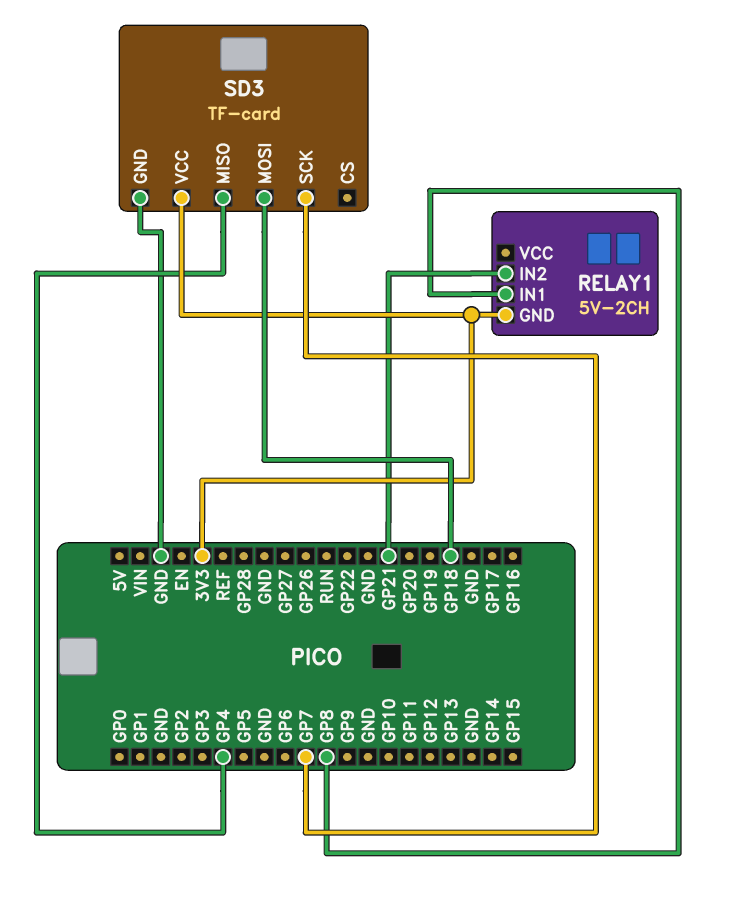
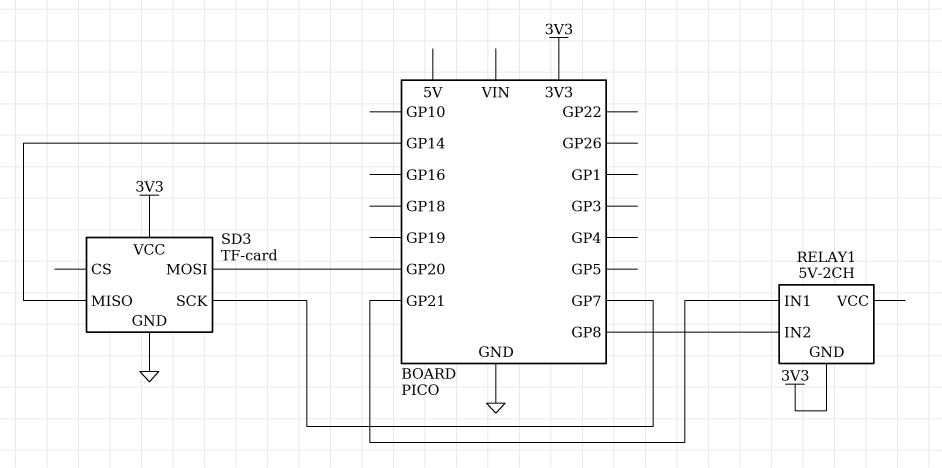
RELAY1 pin IN1: GP8 -> GP21
RELAY1 pin IN2: GP21 -> GP8
SD3 pin MISO: GP4 -> GP14
SD3 pin MOSI: GP18 -> GP20

